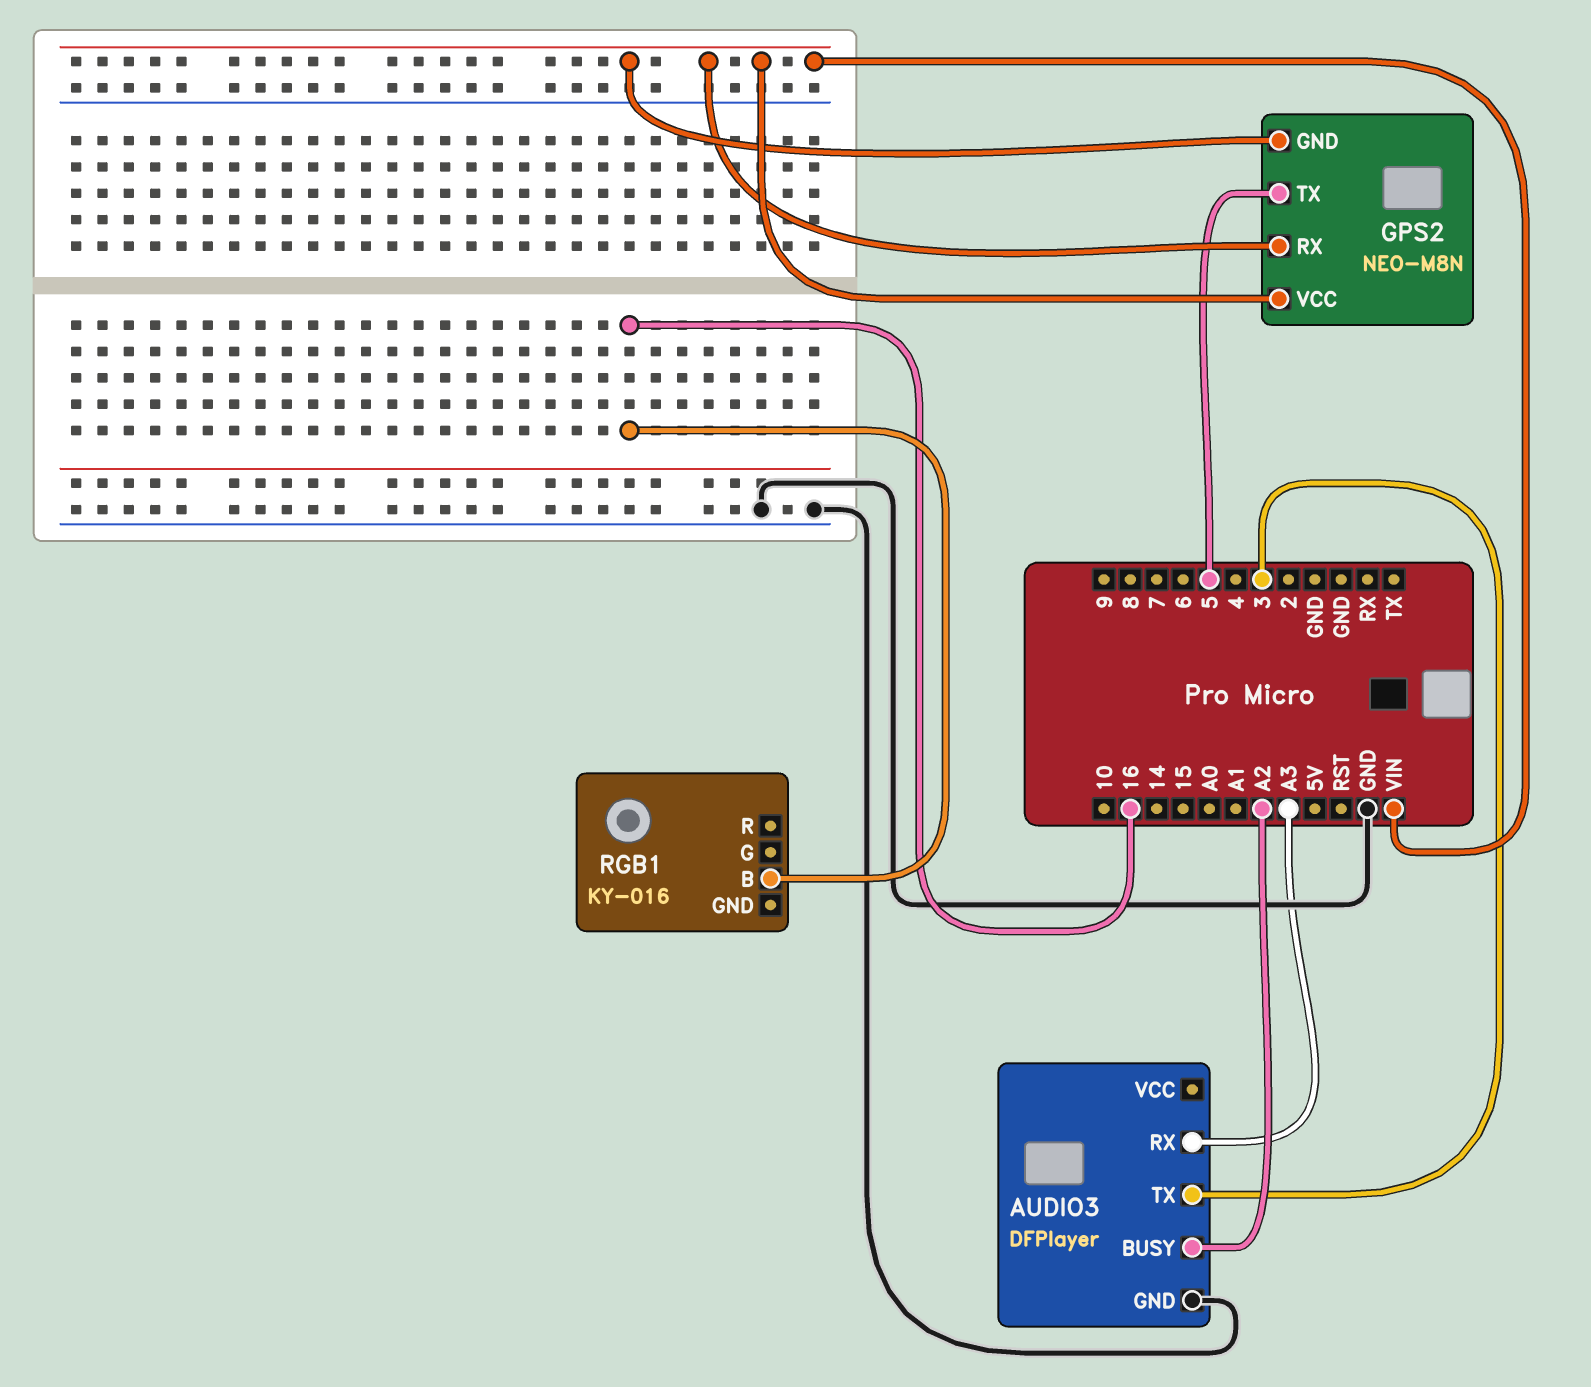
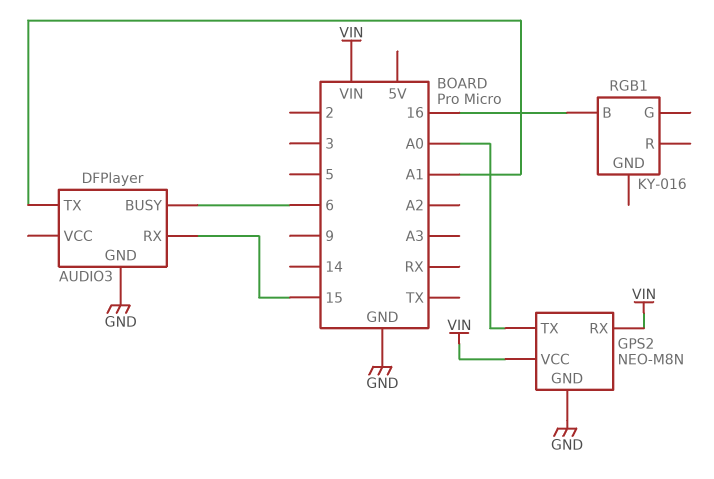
AUDIO3 pin BUSY: A2 -> 6
AUDIO3 pin RX: A3 -> 15
AUDIO3 pin TX: 3 -> A1
GPS2 pin GND: VIN -> GND
GPS2 pin TX: 5 -> A0

